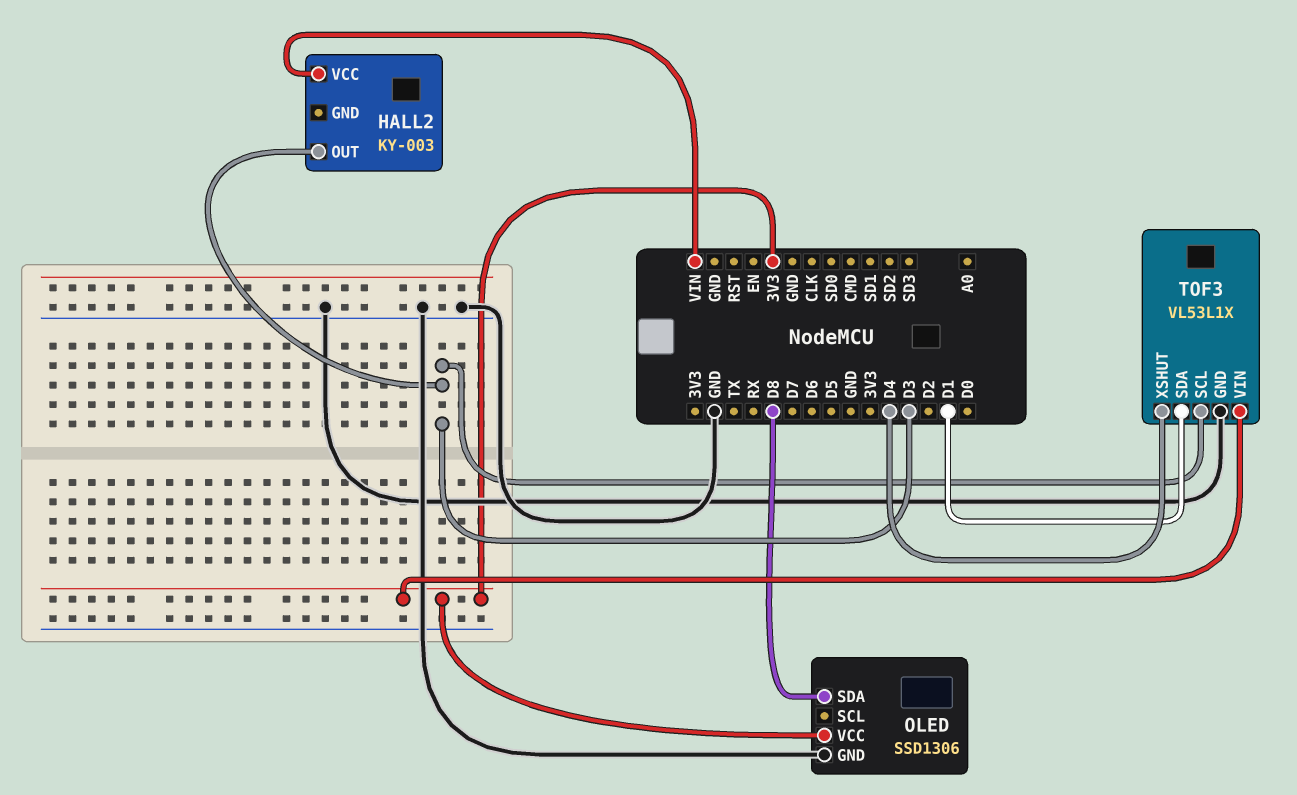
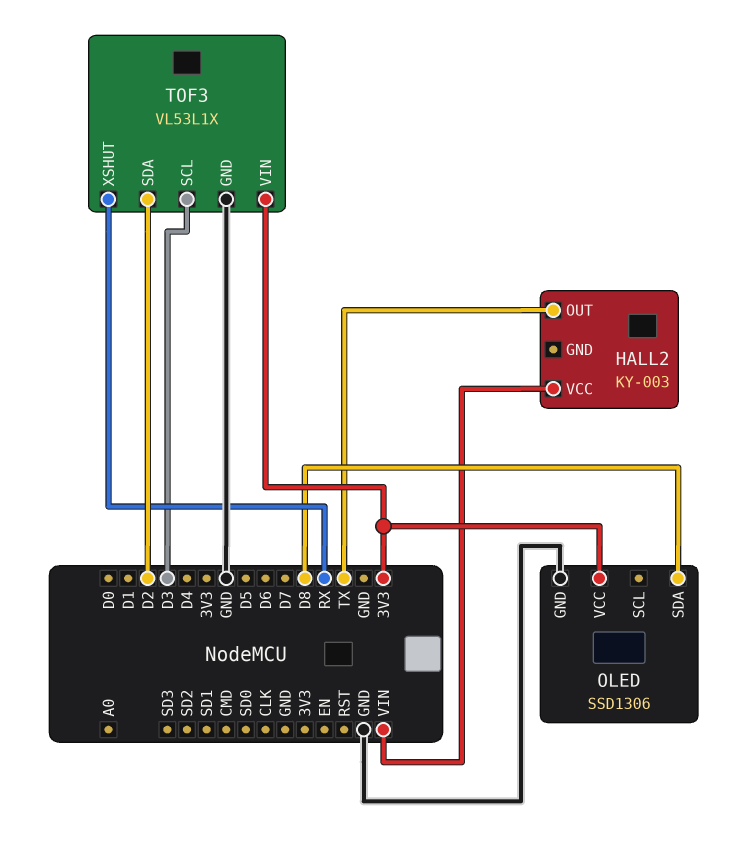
HALL2 pin OUT: D3 -> TX
TOF3 pin SDA: D1 -> D2
TOF3 pin XSHUT: D4 -> RX

